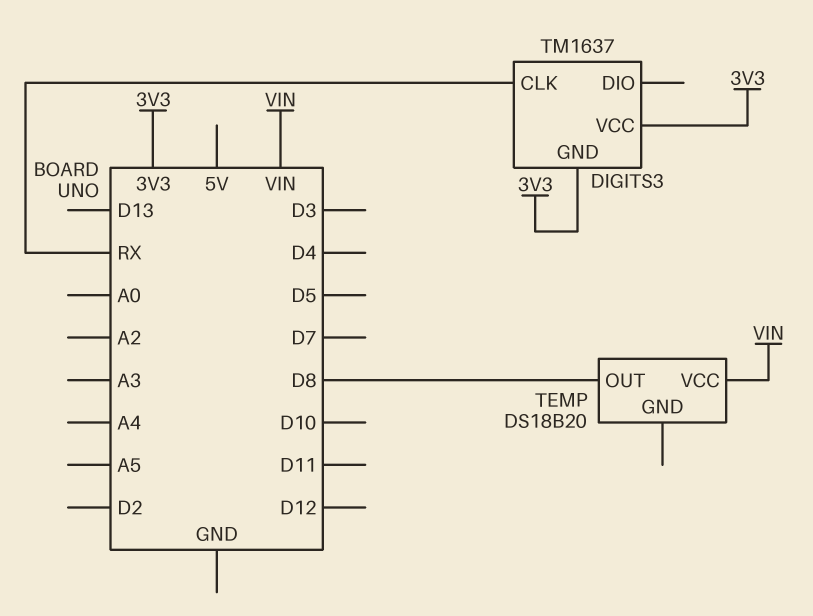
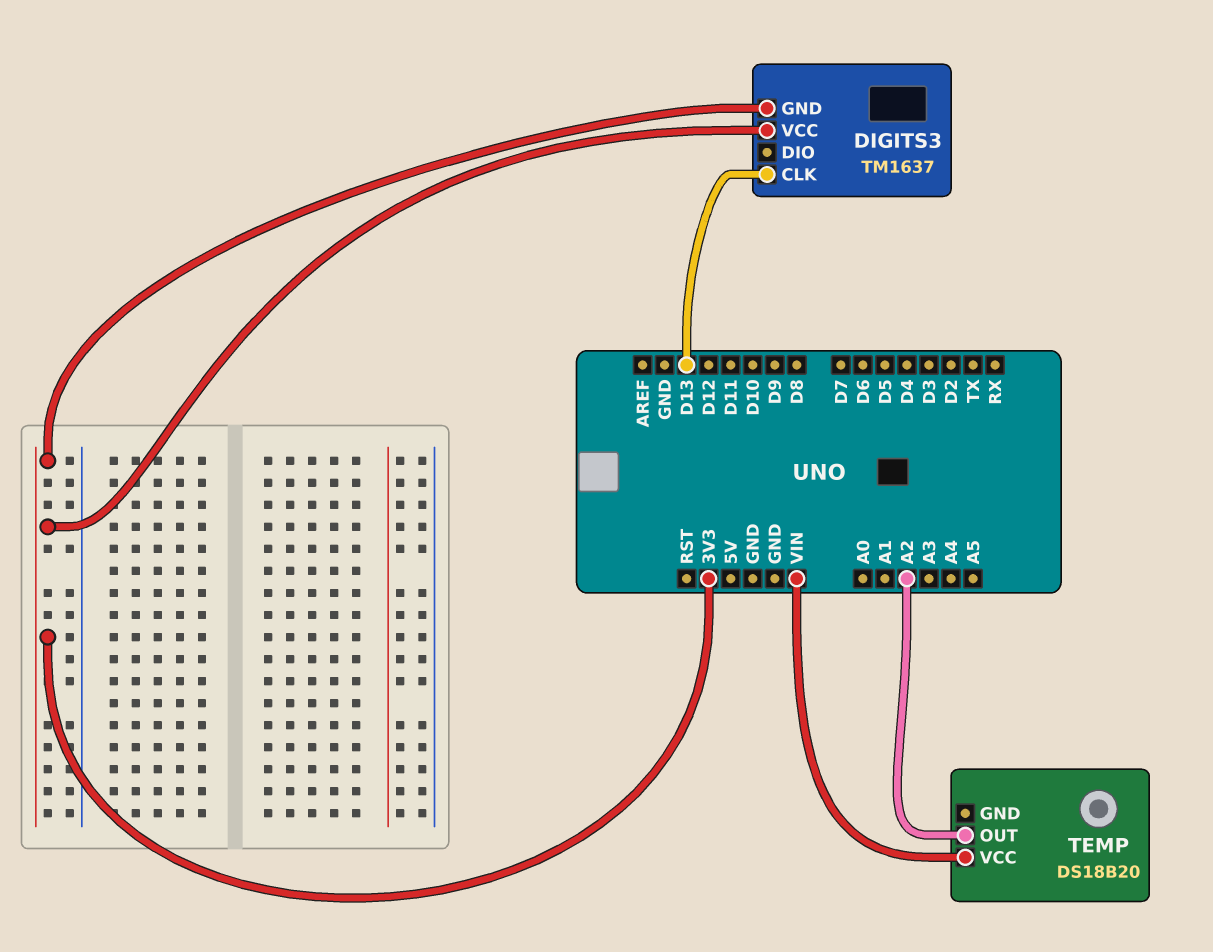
DIGITS3 pin CLK: RX -> D13
TEMP pin OUT: D8 -> A2

